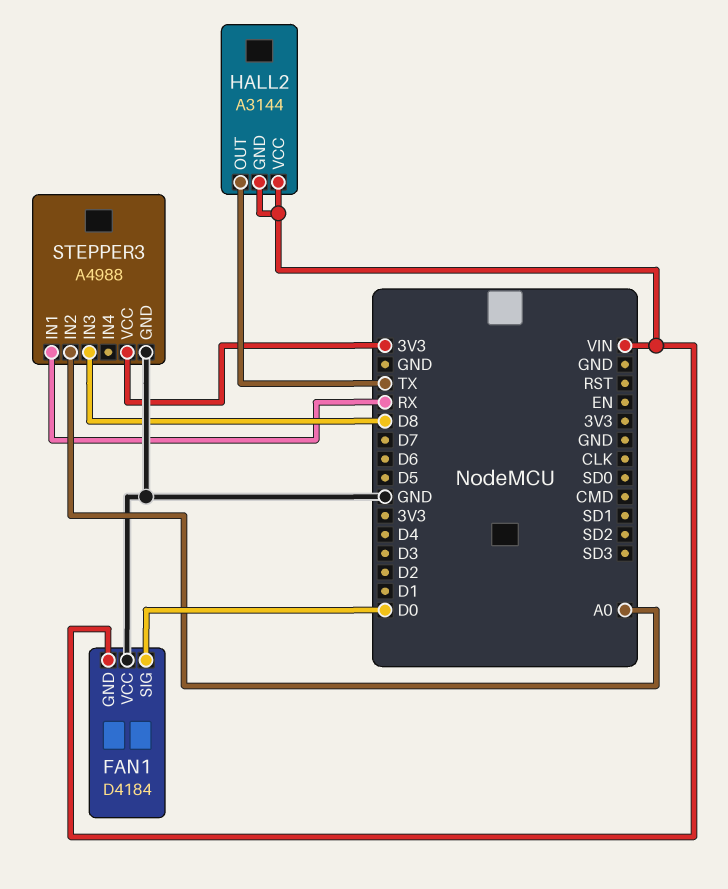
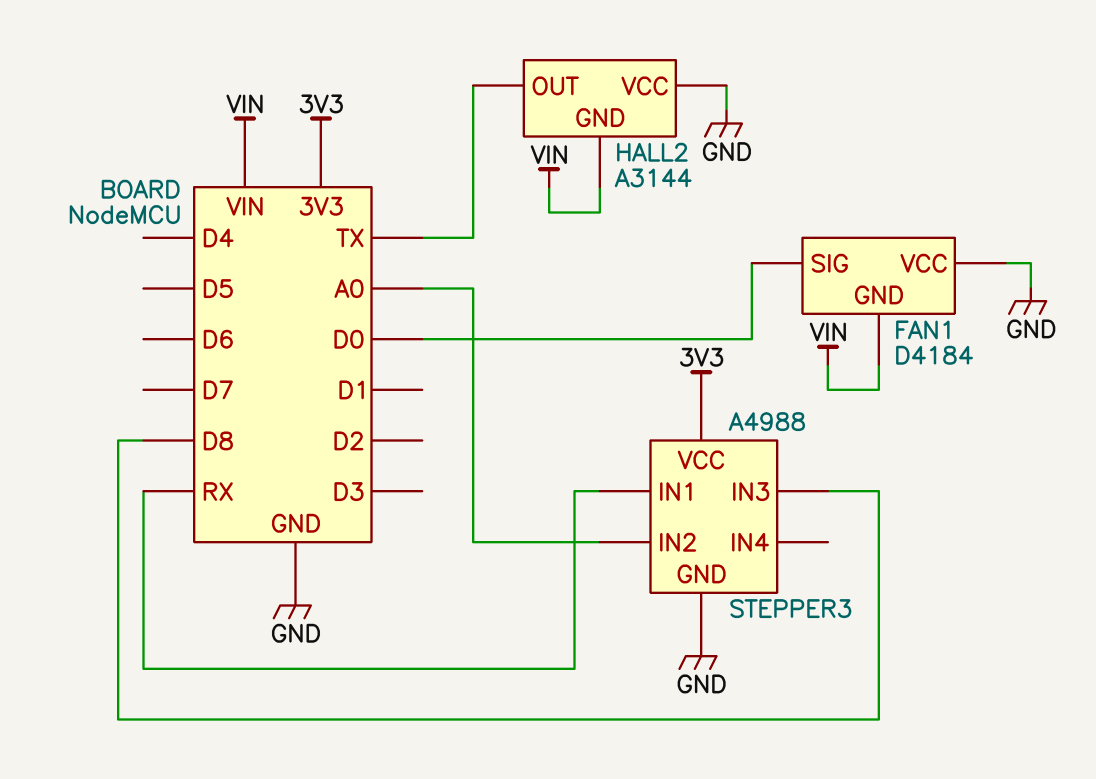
HALL2 pin VCC: VIN -> GND

